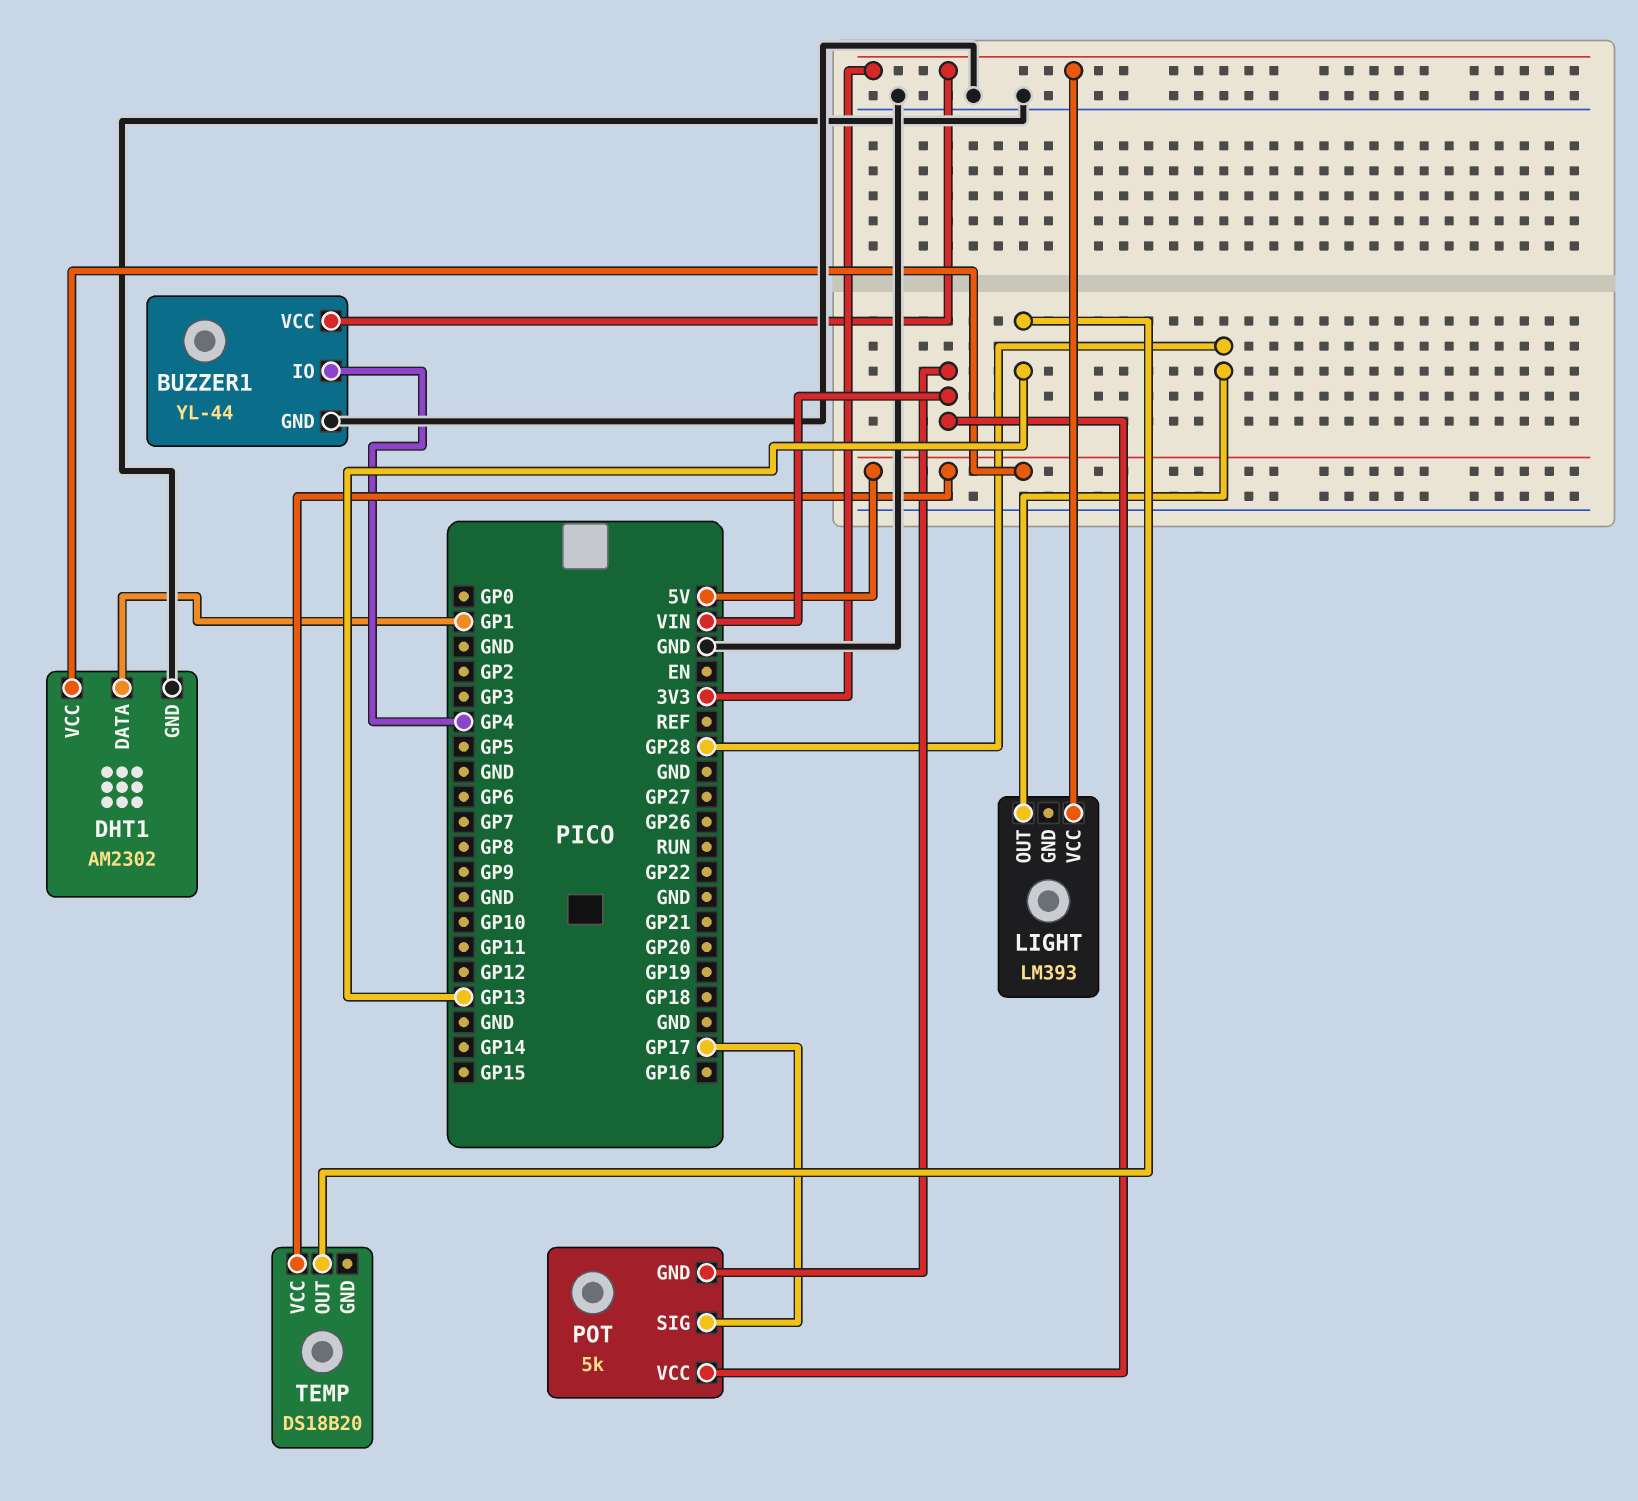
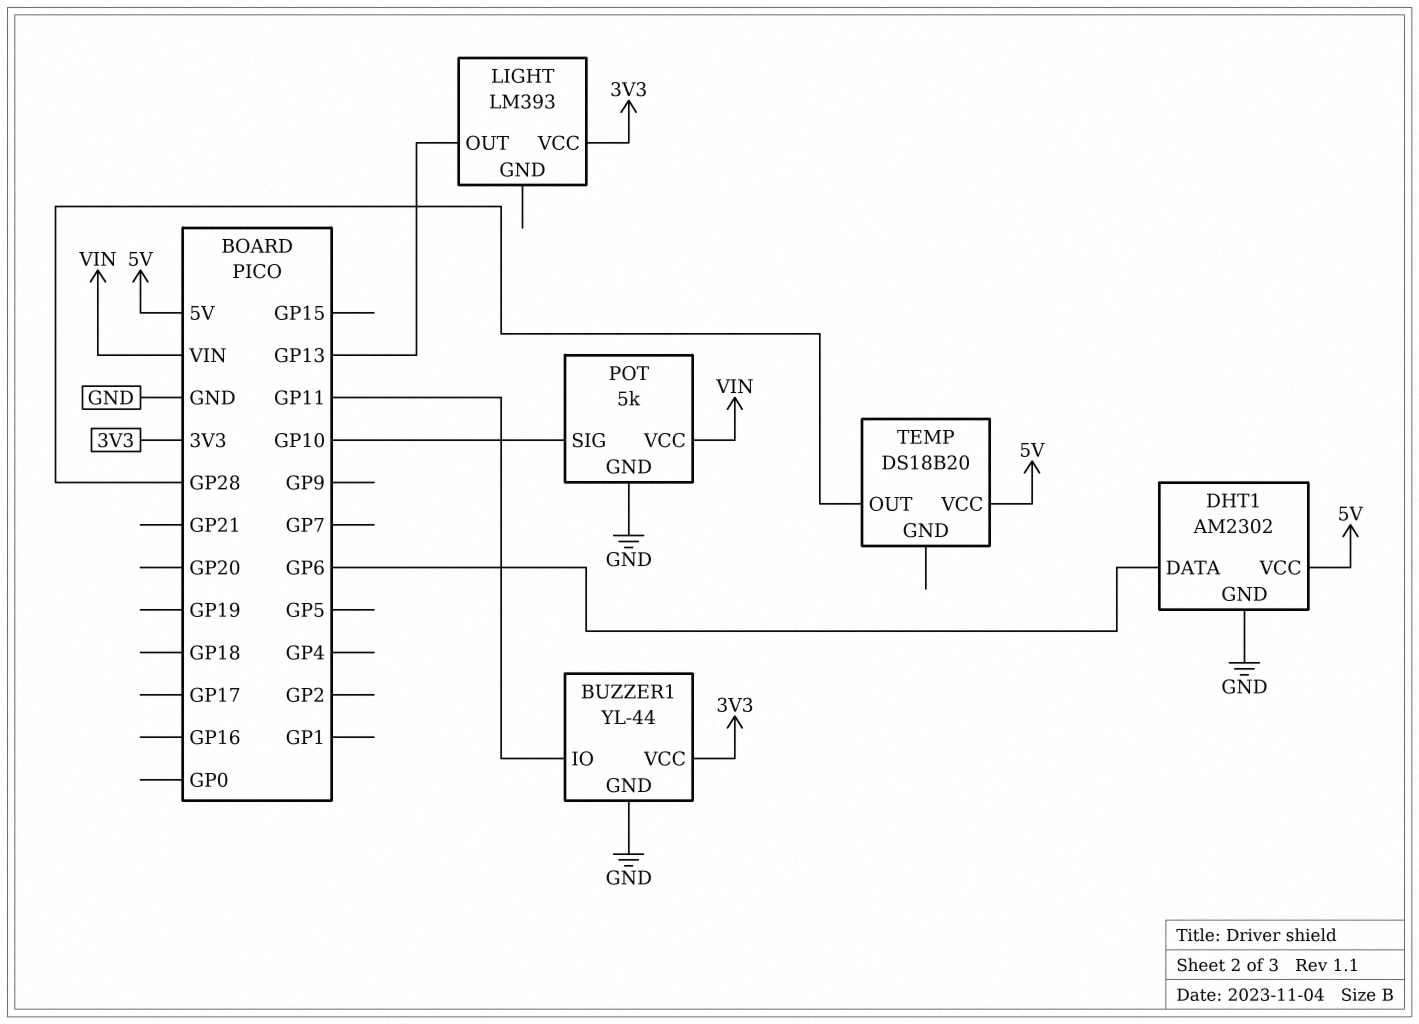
BUZZER1 pin IO: GP4 -> GP11
DHT1 pin DATA: GP1 -> GP6
LIGHT pin OUT: GP28 -> GP13
POT pin GND: VIN -> GND
POT pin SIG: GP17 -> GP10
TEMP pin OUT: GP13 -> GP28

